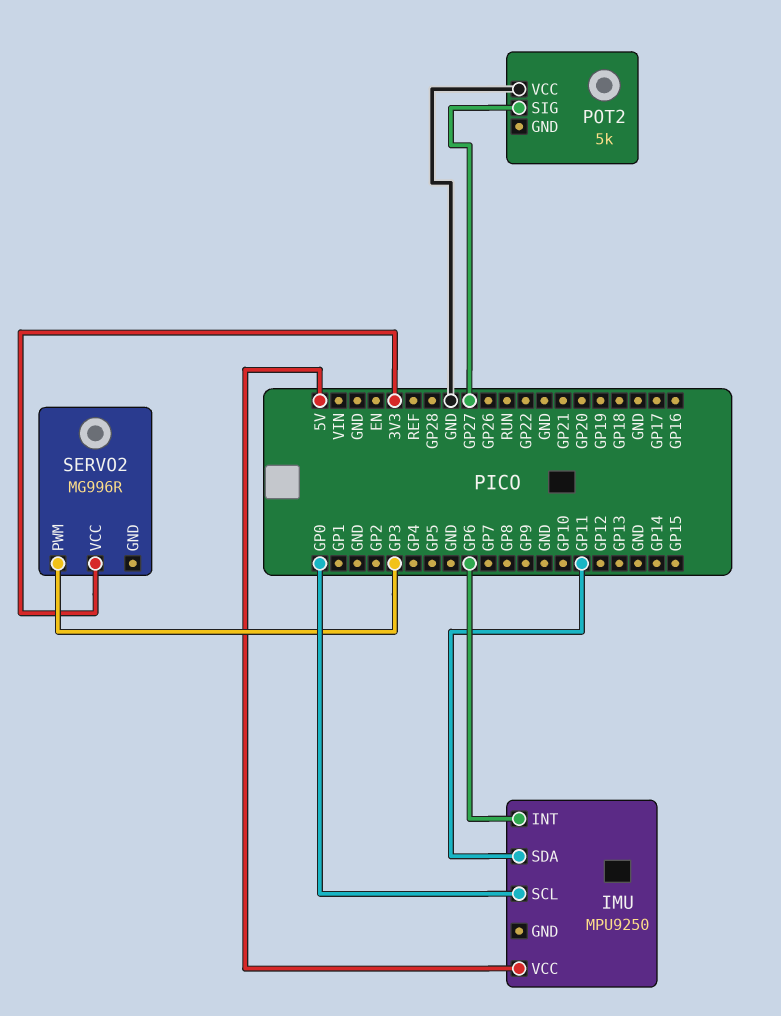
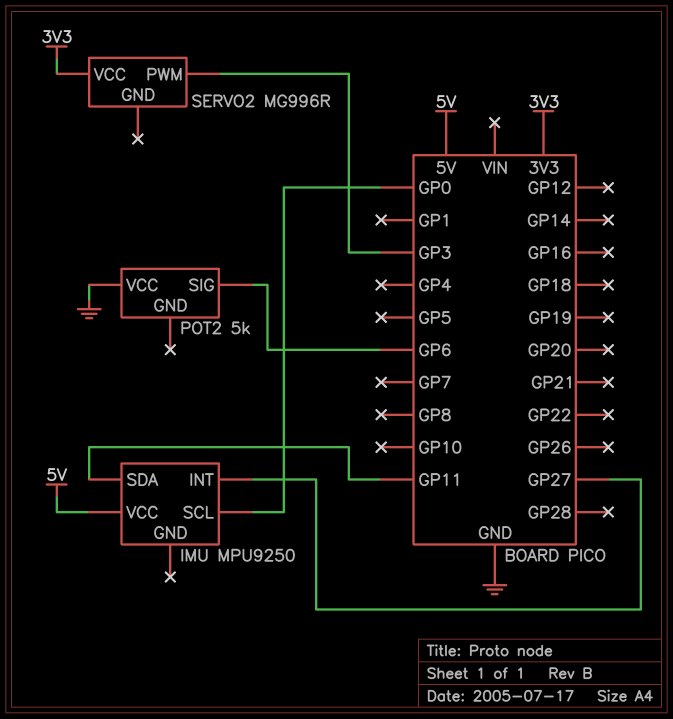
IMU pin INT: GP6 -> GP27
POT2 pin SIG: GP27 -> GP6

